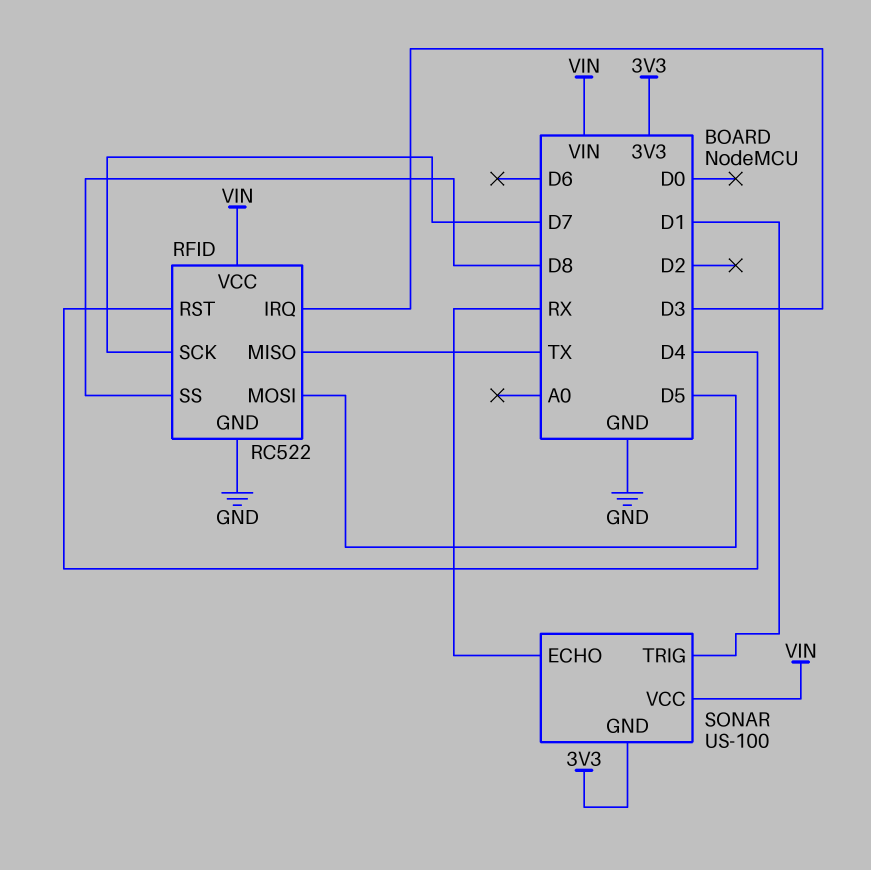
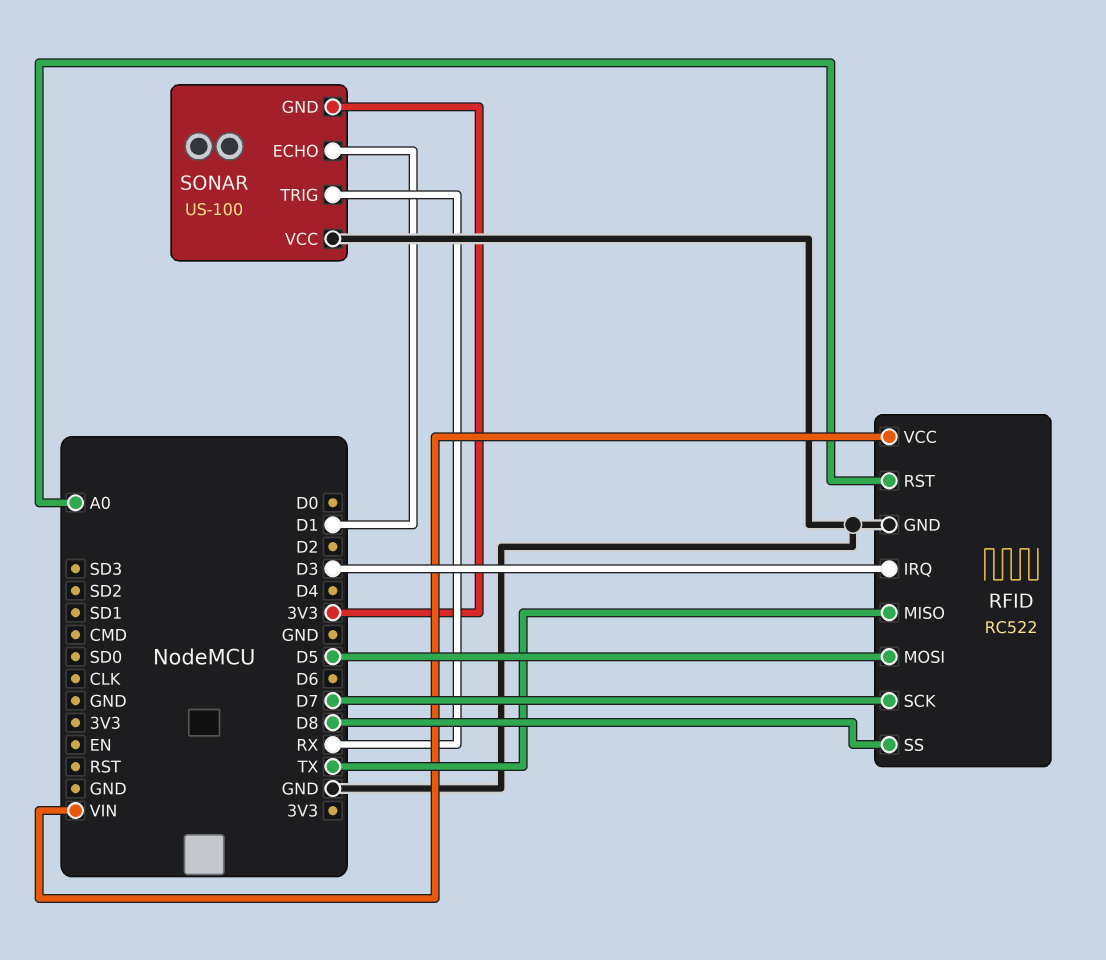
RFID pin RST: D4 -> A0
SONAR pin ECHO: RX -> D1
SONAR pin TRIG: D1 -> RX
SONAR pin VCC: VIN -> GND

